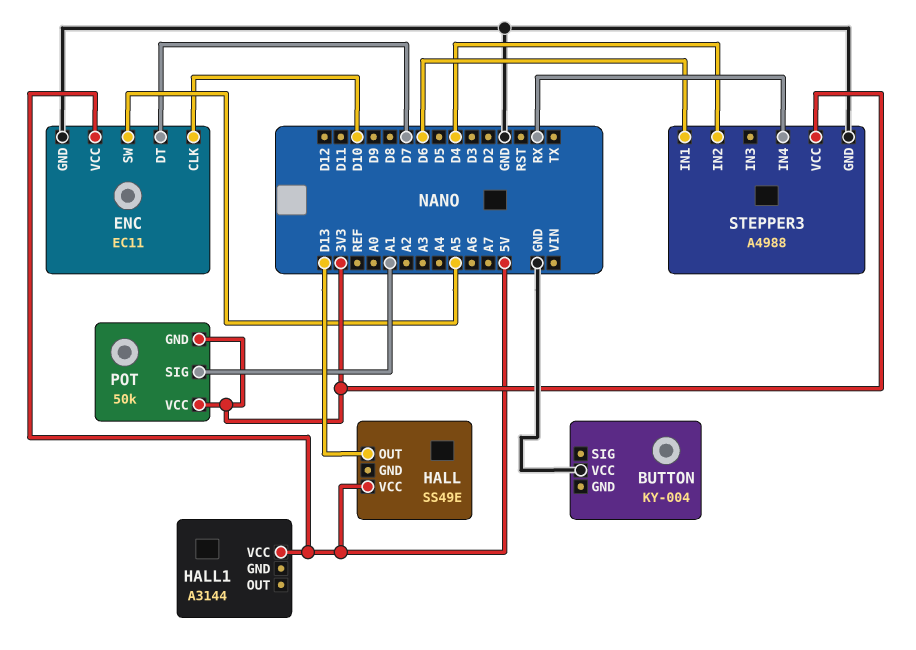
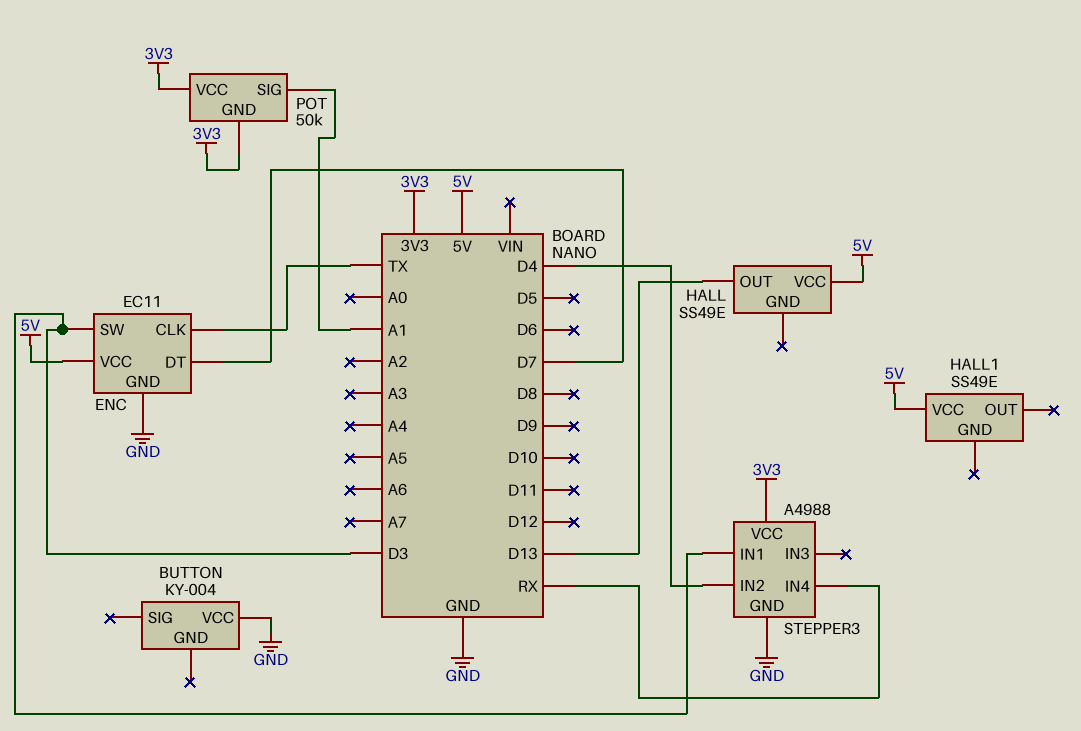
ENC pin CLK: D10 -> TX
ENC pin SW: A5 -> D3
HALL1: A3144 -> SS49E
STEPPER3 pin IN1: D6 -> D3

